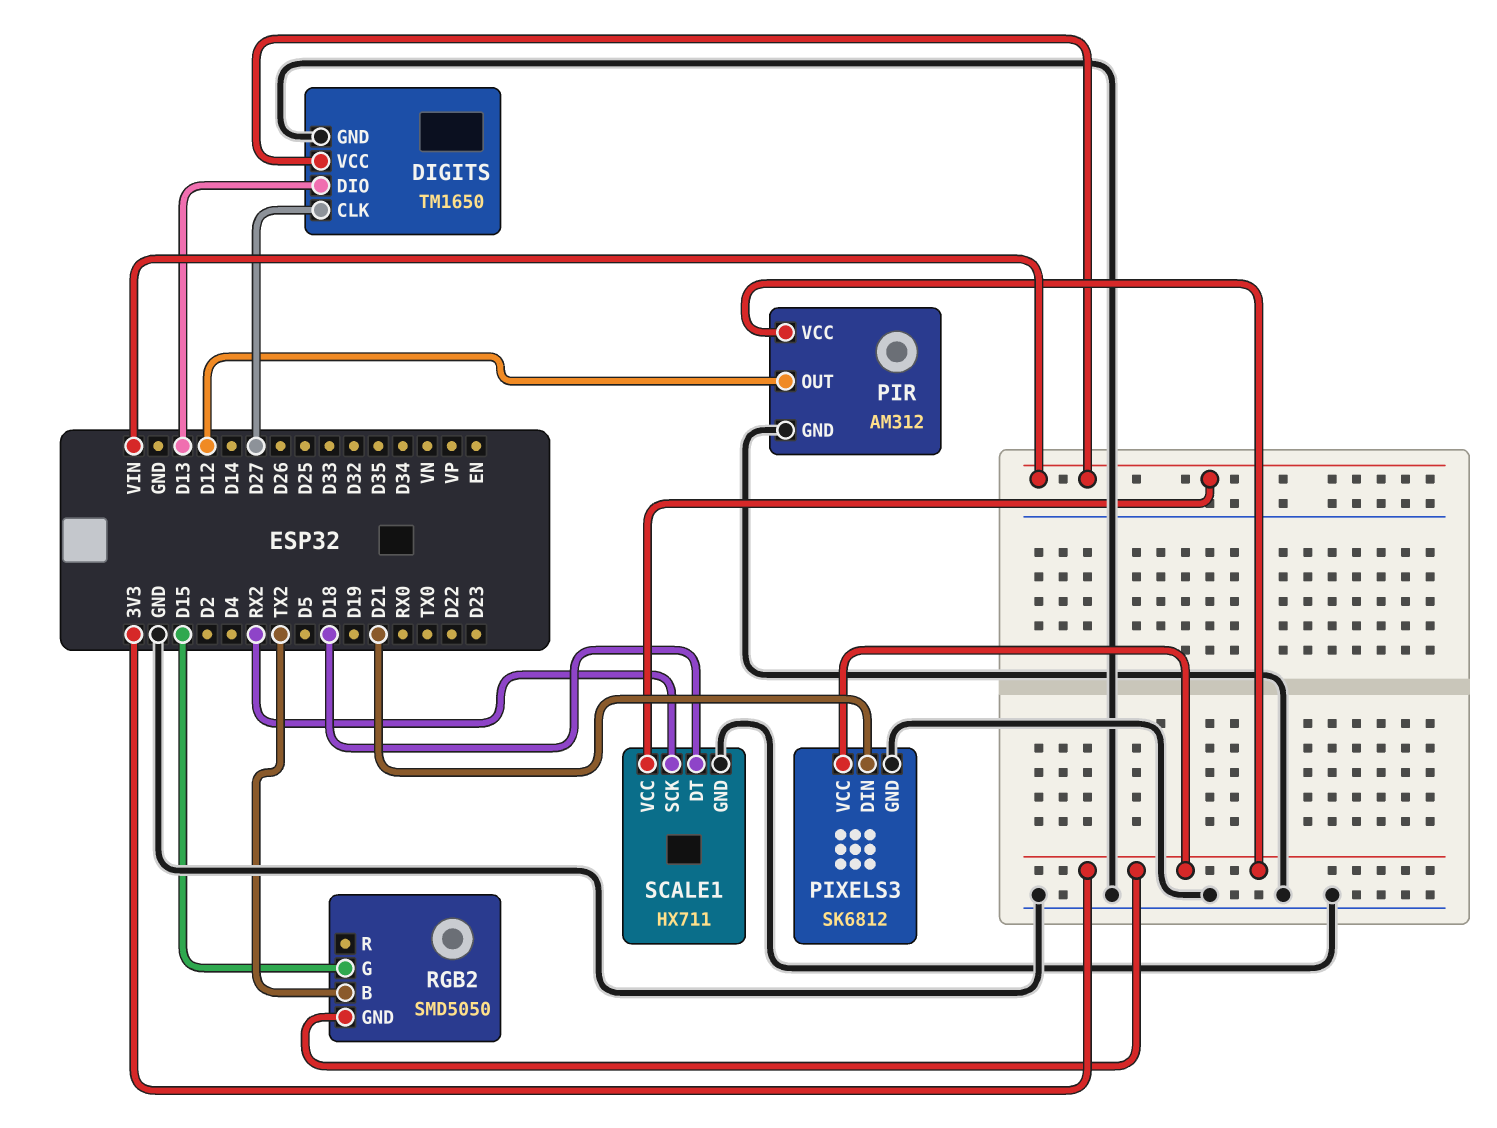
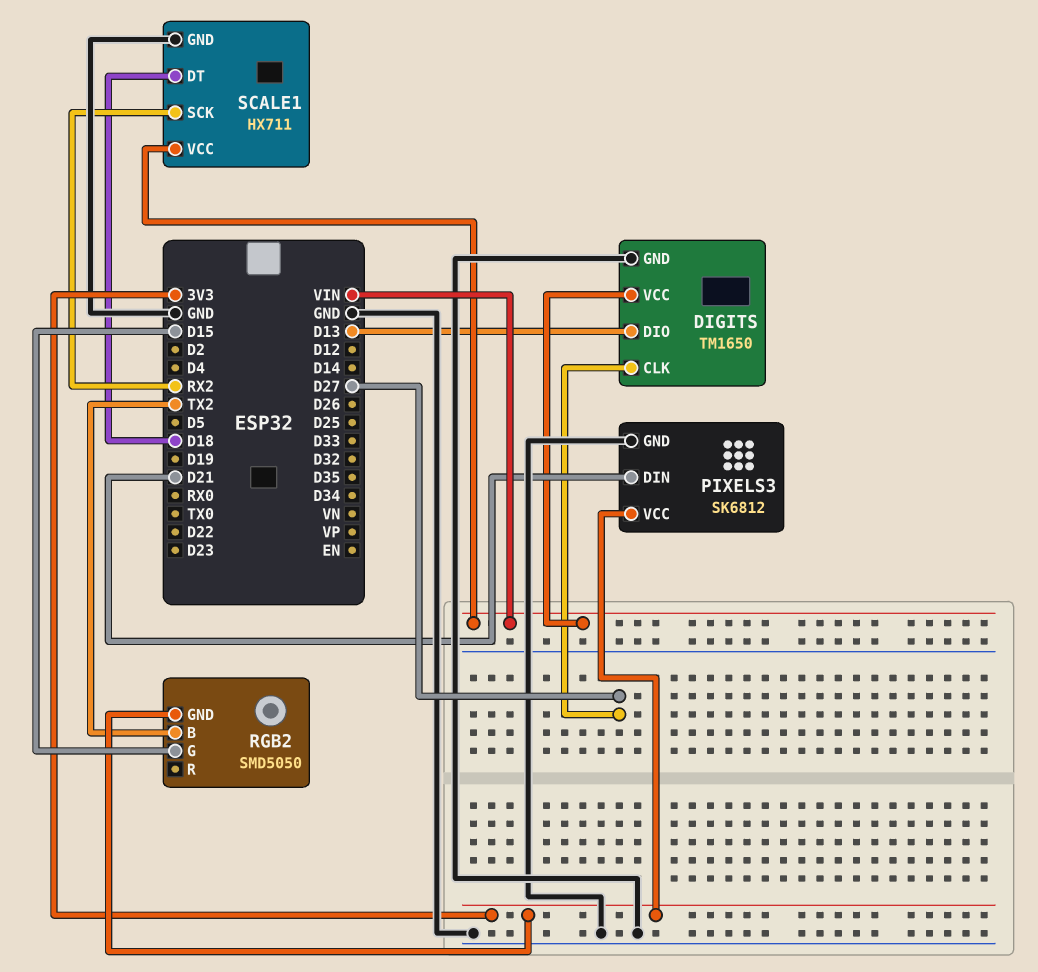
PIR: AM312 -> none
PIR pin GND: GND -> none
PIR pin OUT: D12 -> none
PIR pin VCC: 3V3 -> none

